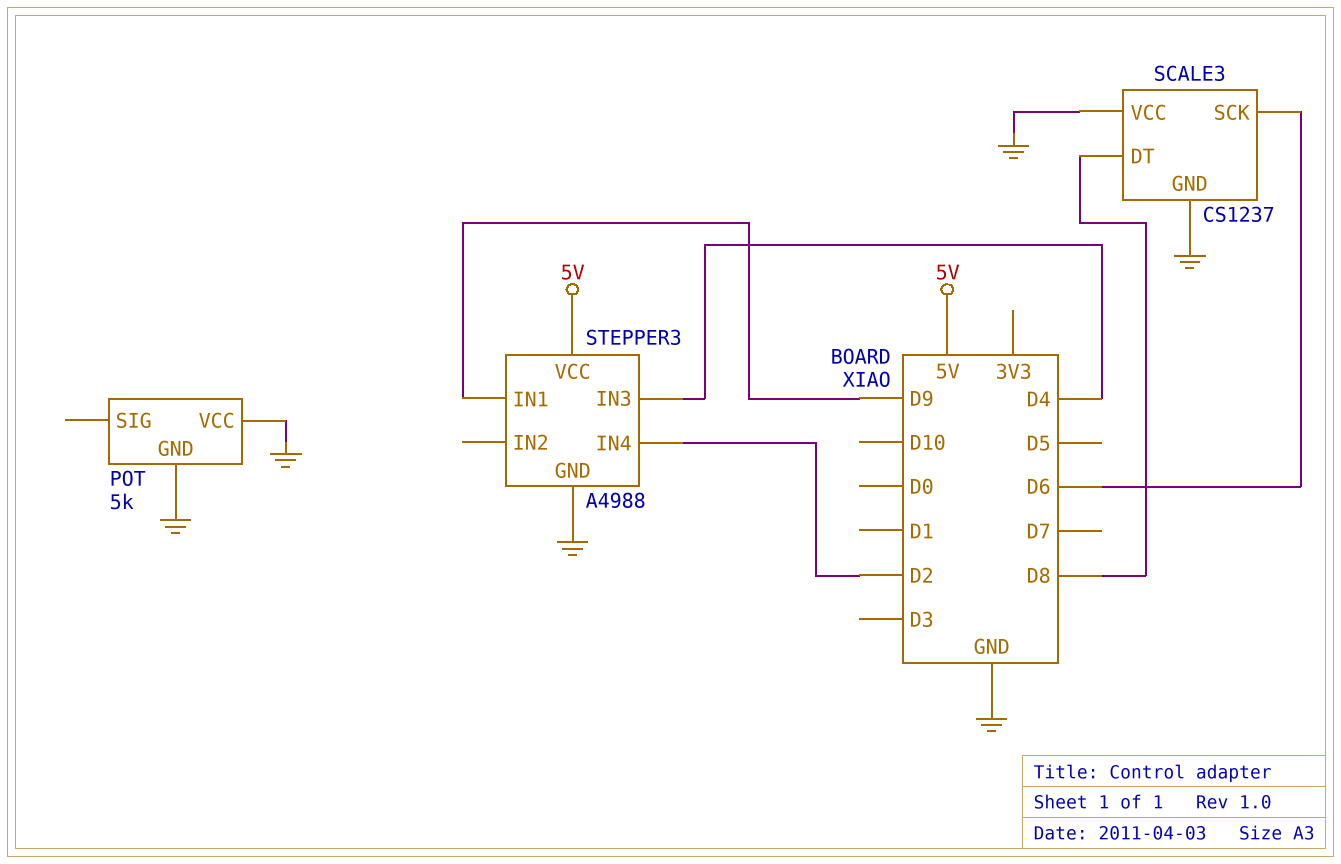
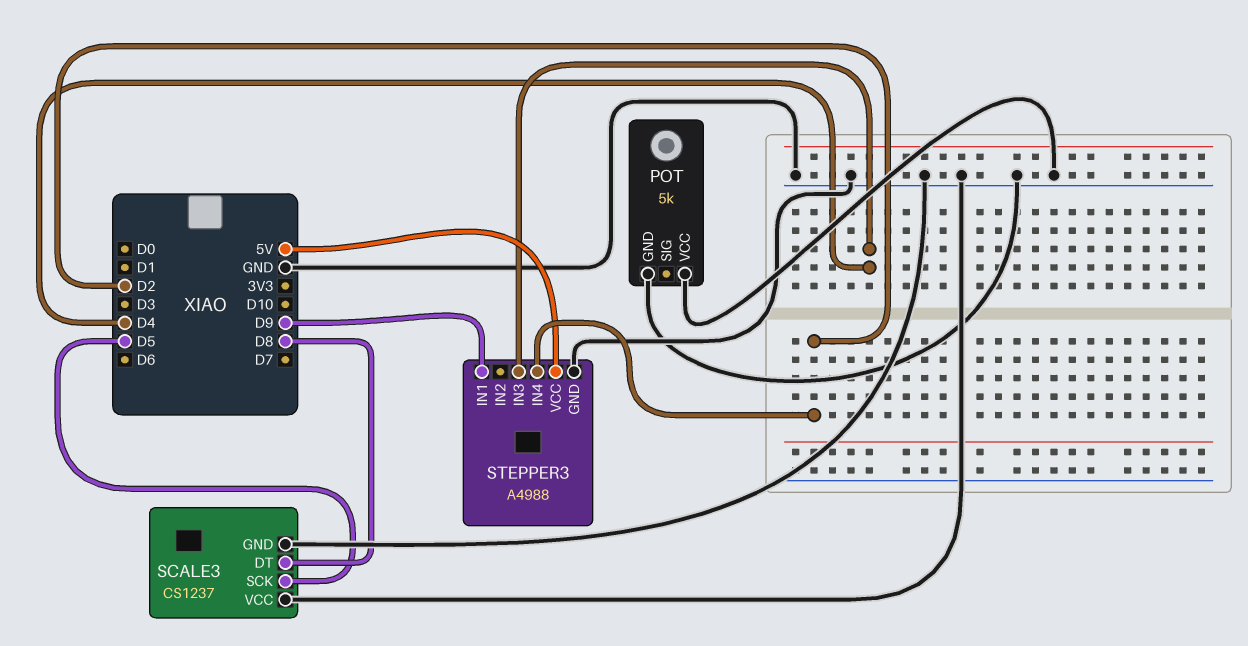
SCALE3 pin SCK: D6 -> D5

